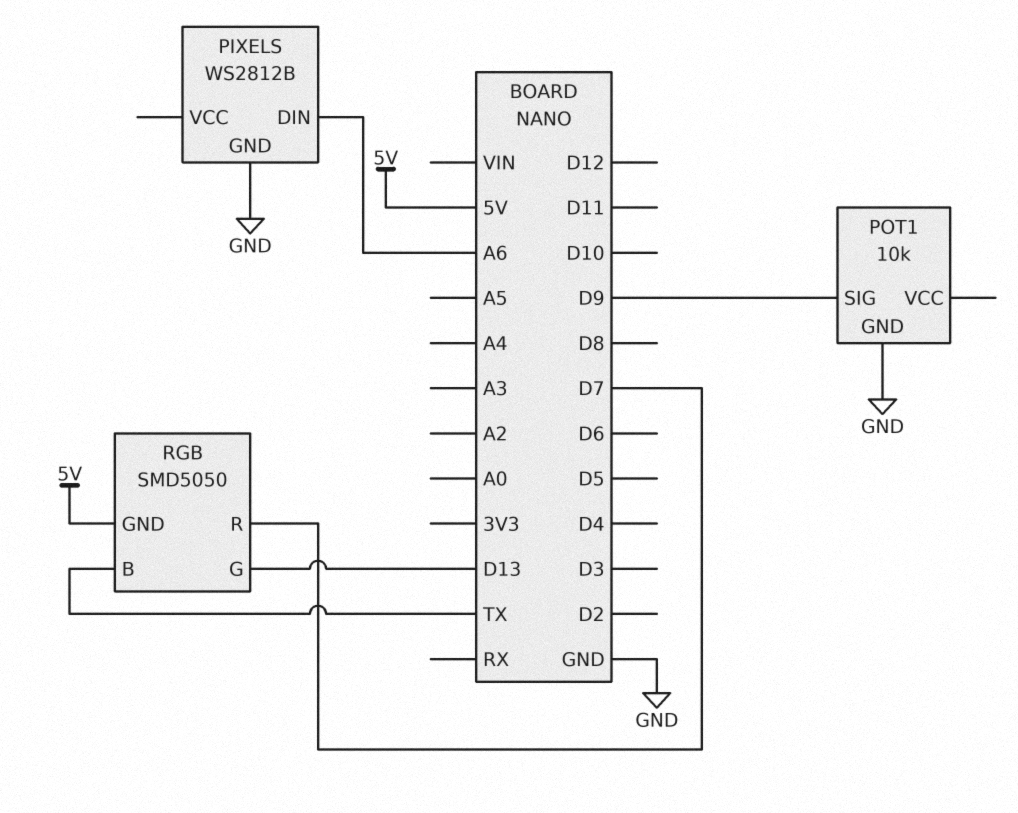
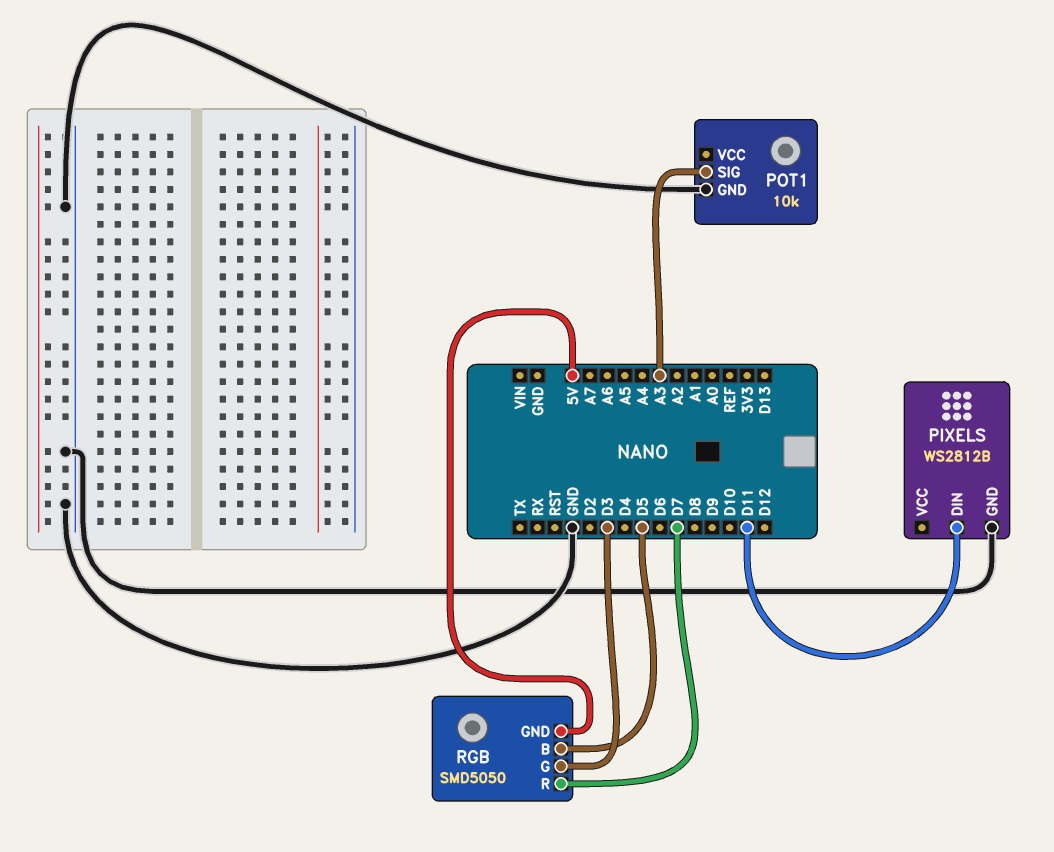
PIXELS pin DIN: A6 -> D11
POT1 pin SIG: D9 -> A3
RGB pin B: TX -> D5
RGB pin G: D13 -> D3

